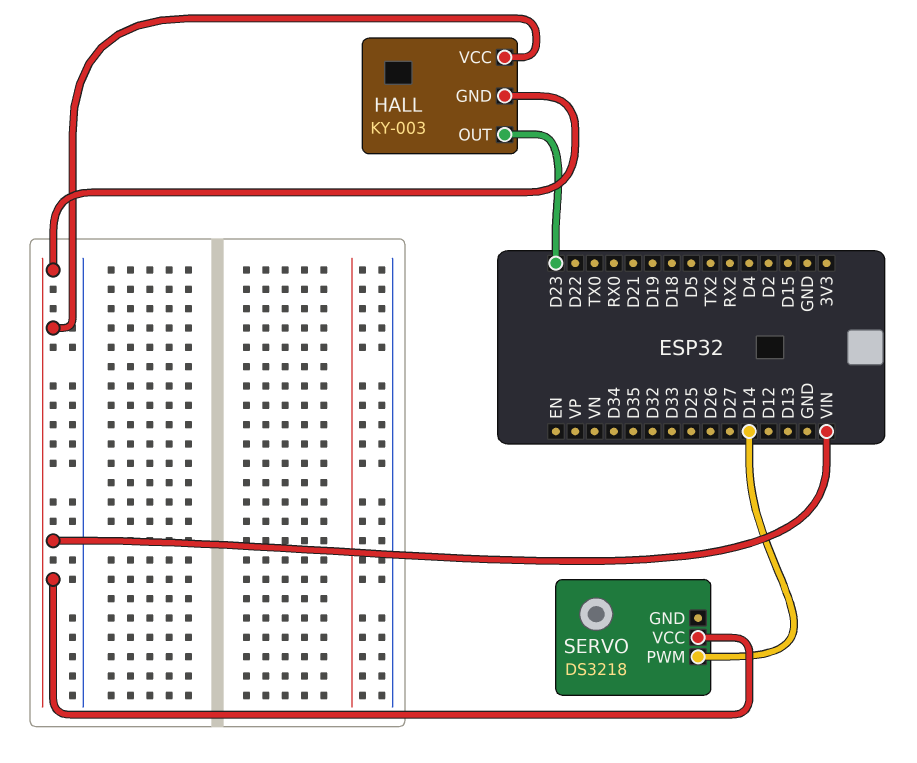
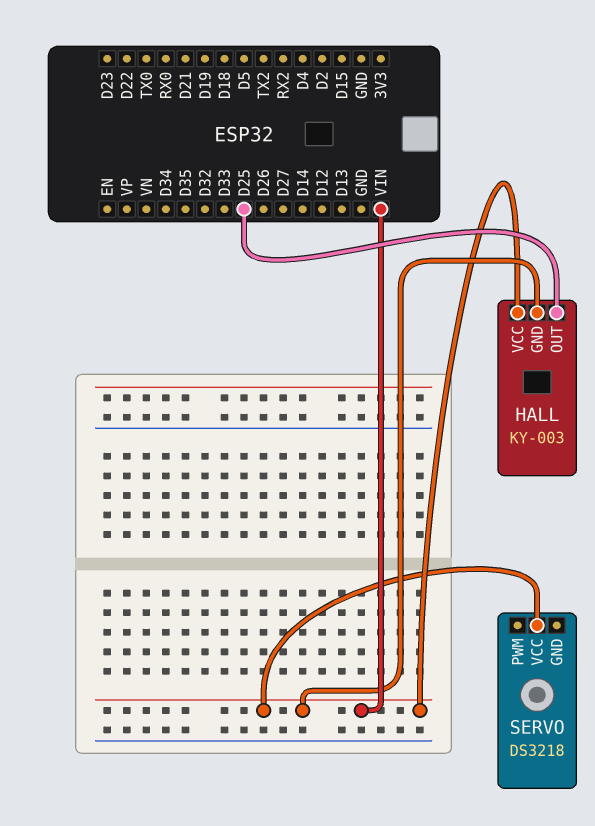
HALL pin OUT: D23 -> D25
SERVO pin PWM: D14 -> none

